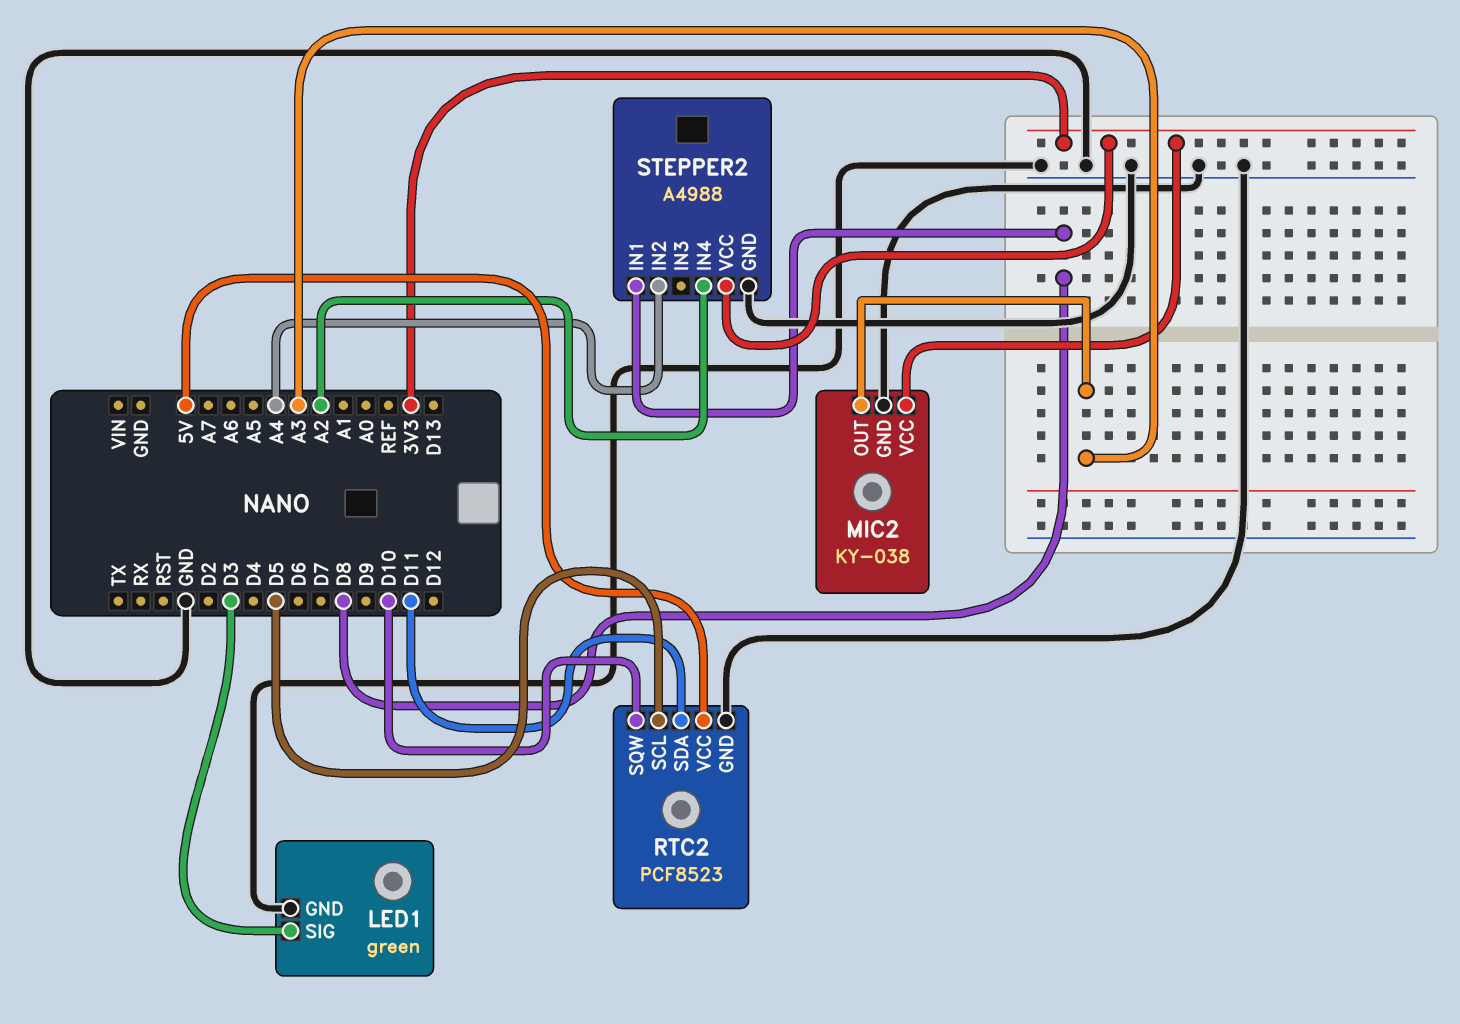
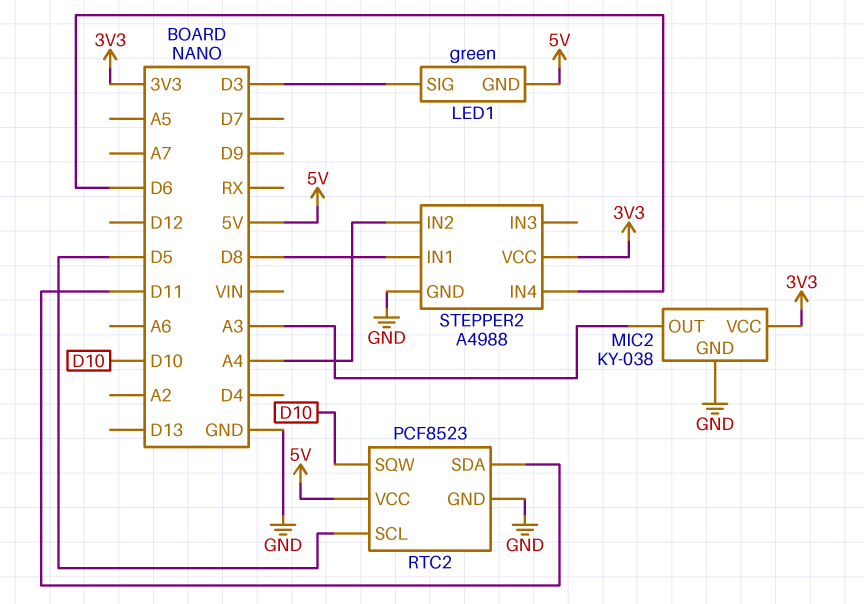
LED1 pin GND: GND -> 5V
STEPPER2 pin IN4: A2 -> D6

